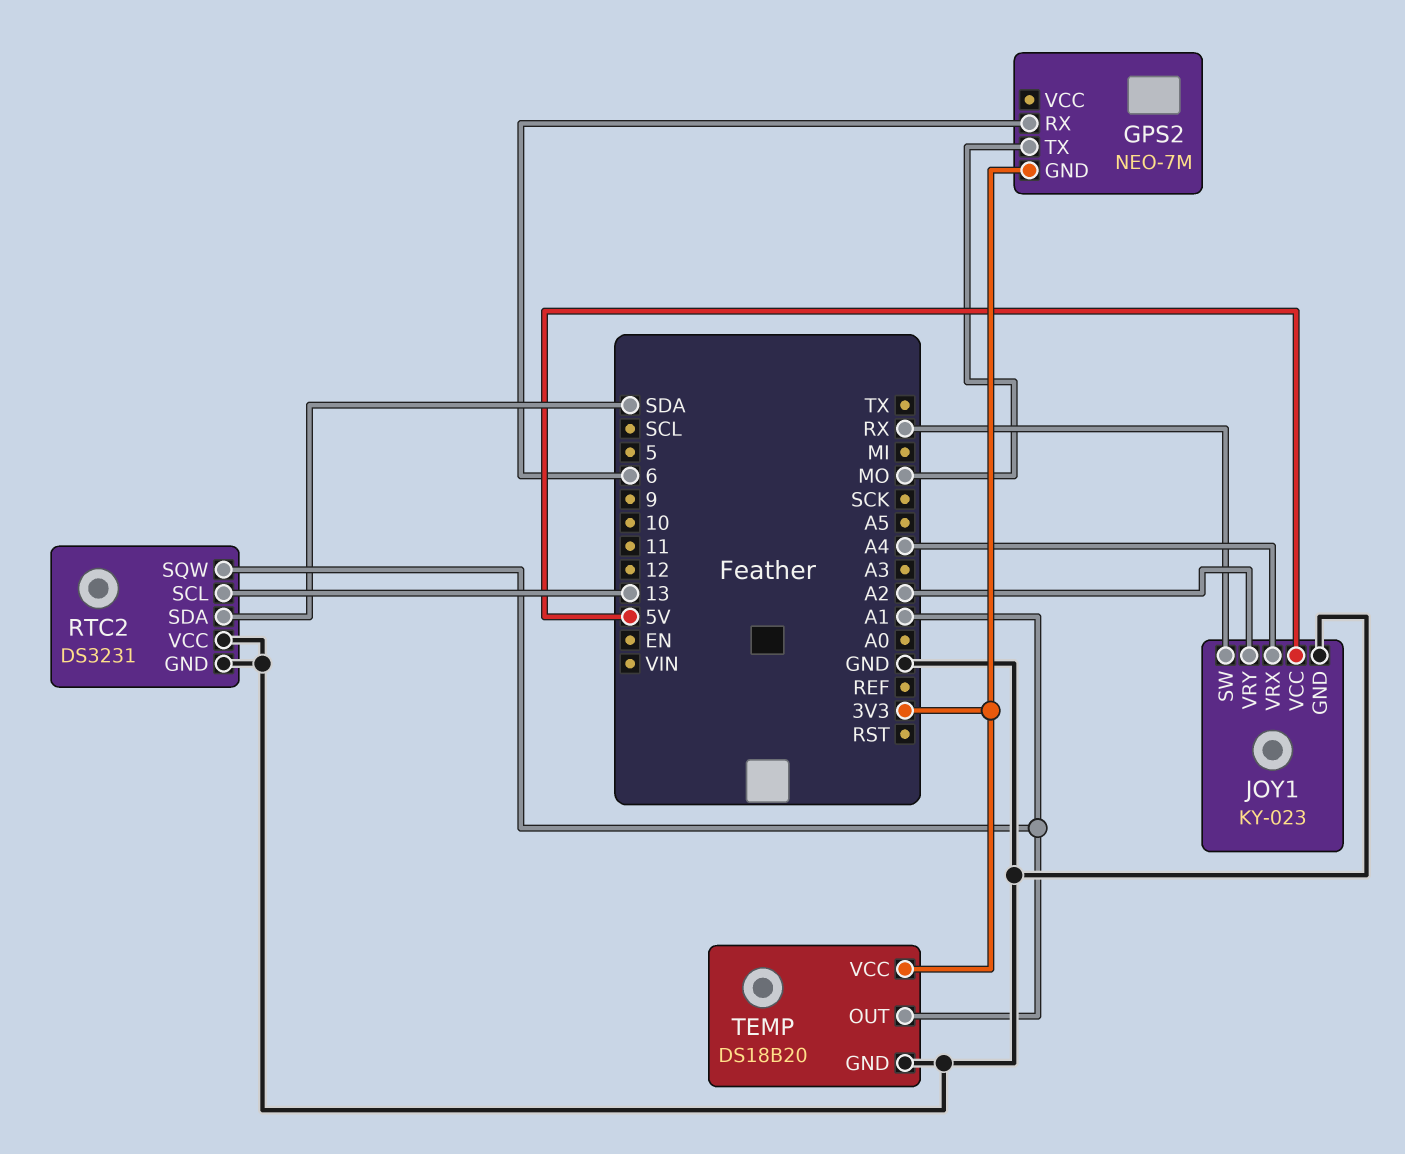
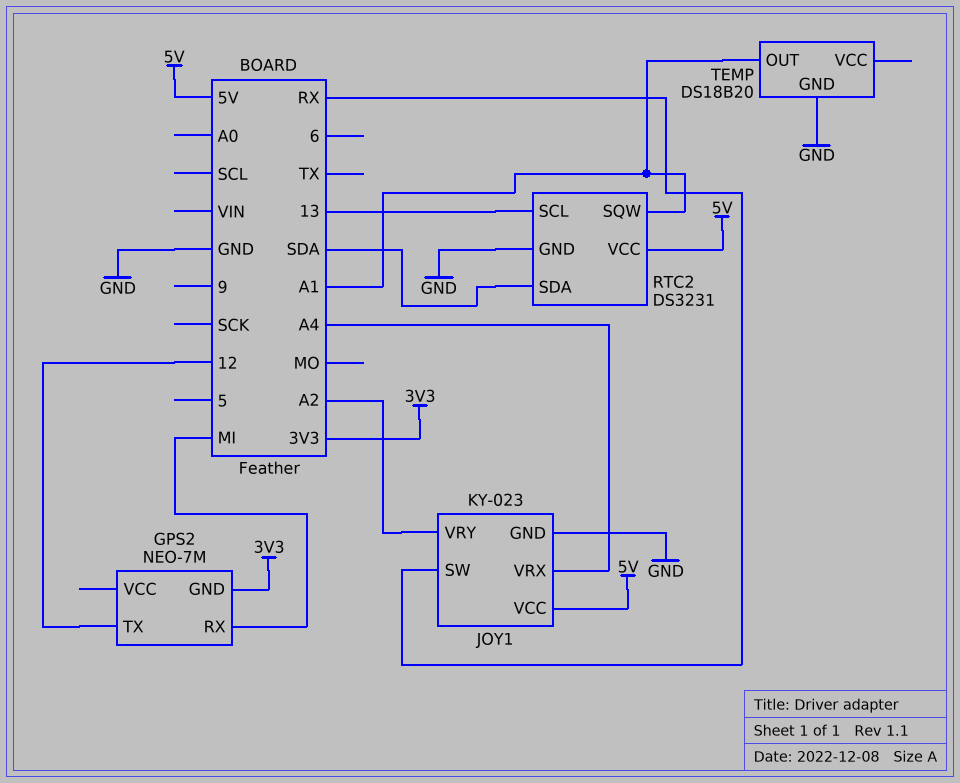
GPS2 pin RX: 6 -> MI
GPS2 pin TX: MO -> 12
RTC2 pin VCC: GND -> 5V
TEMP pin VCC: 3V3 -> none

